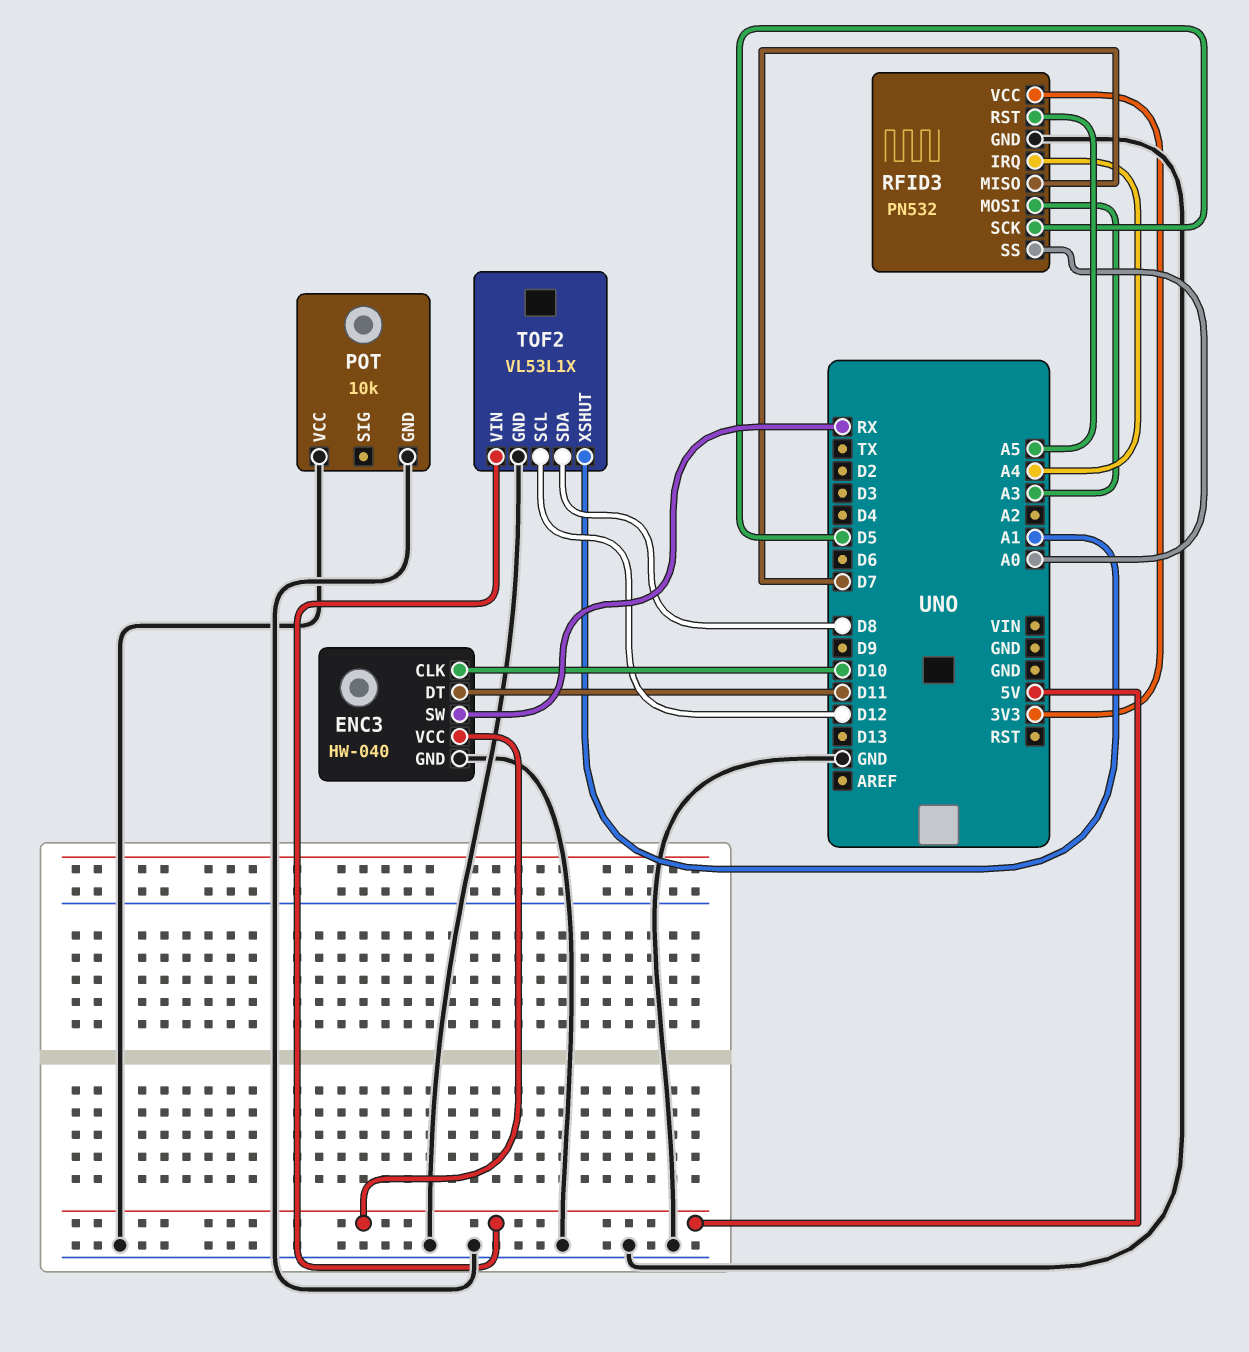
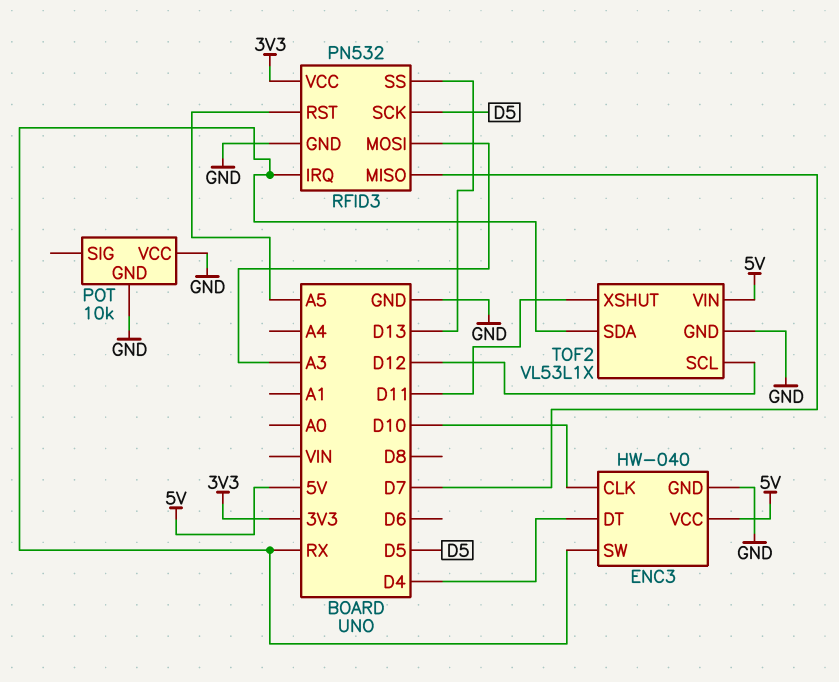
ENC3 pin DT: D11 -> D4
RFID3 pin IRQ: A4 -> RX
RFID3 pin SS: A0 -> D13
TOF2 pin SDA: D8 -> RX
TOF2 pin XSHUT: A1 -> D11

